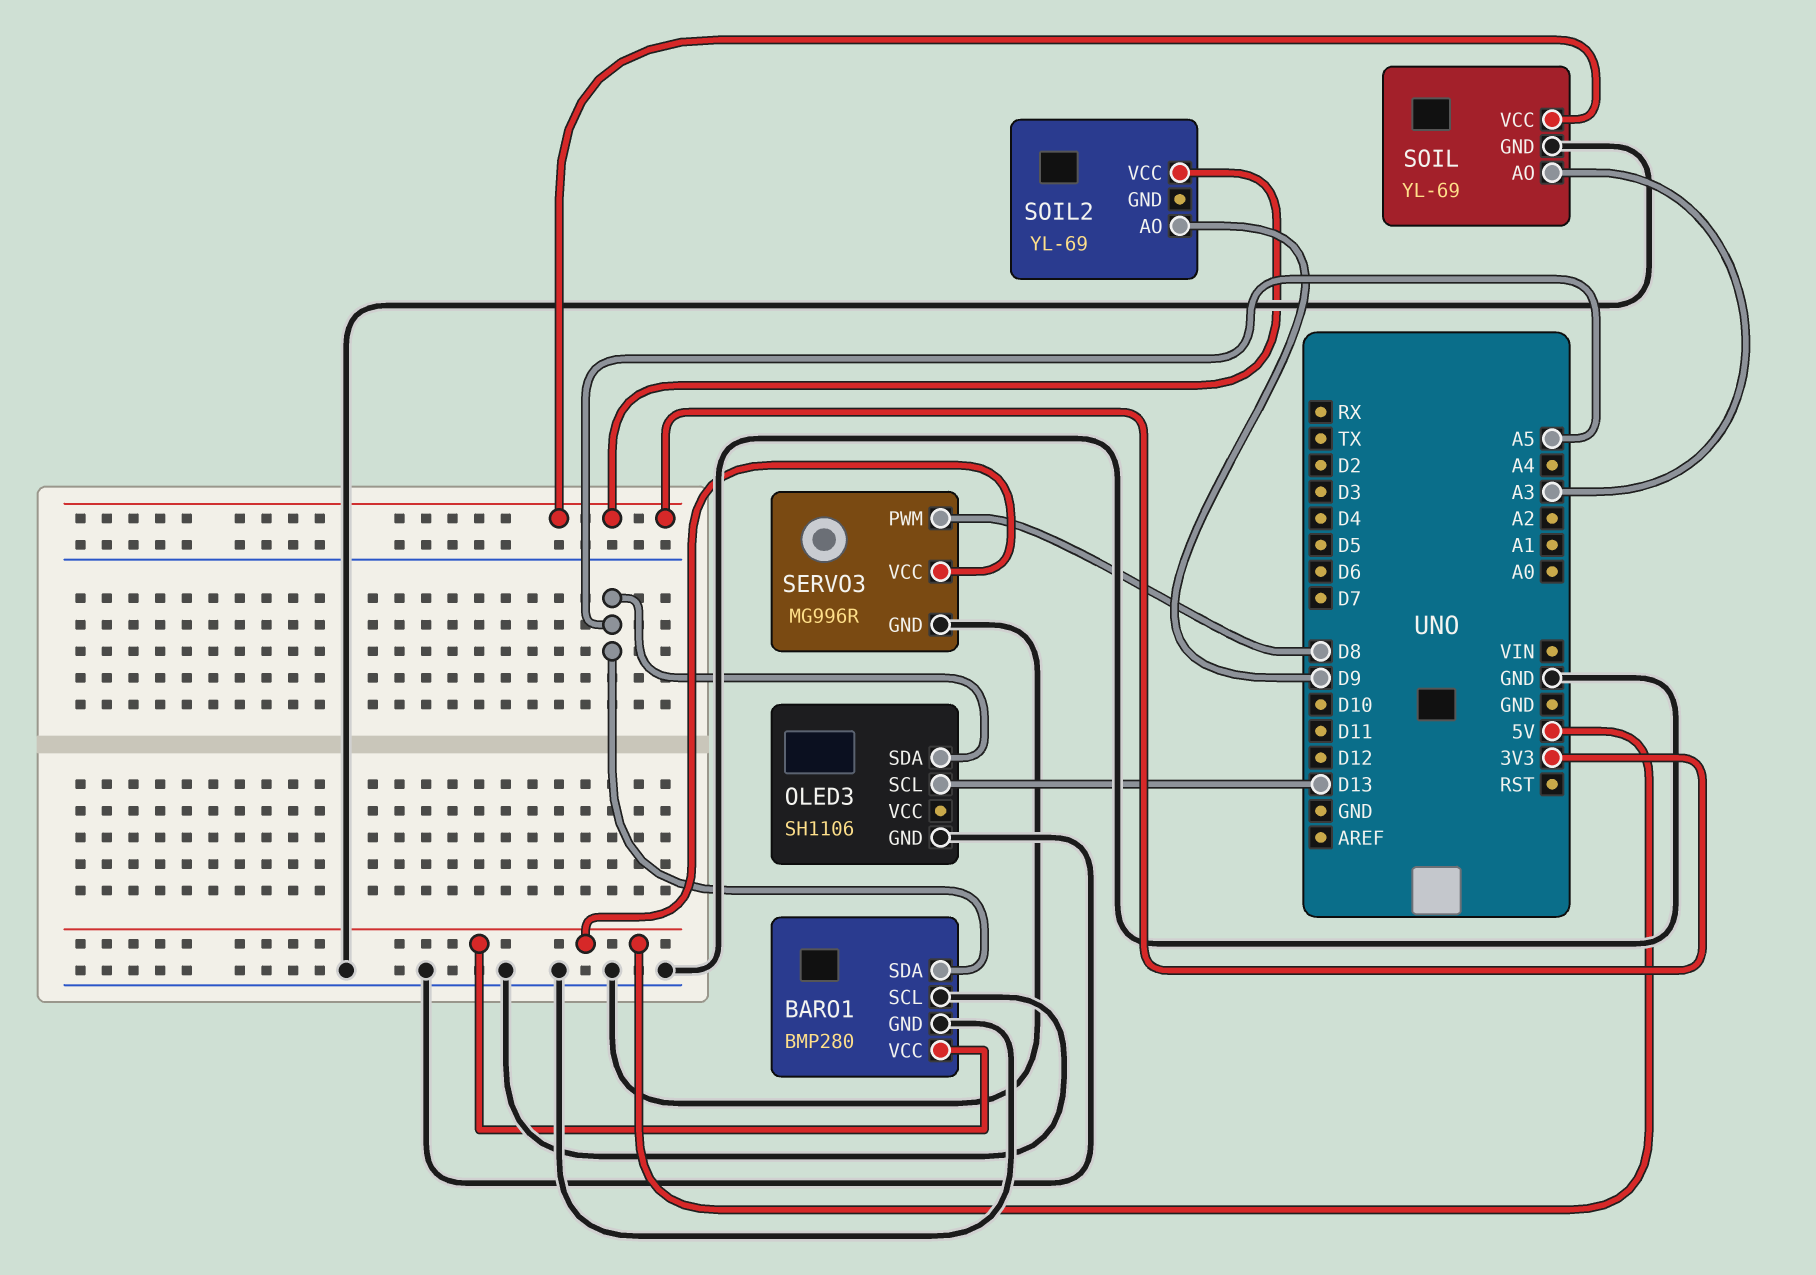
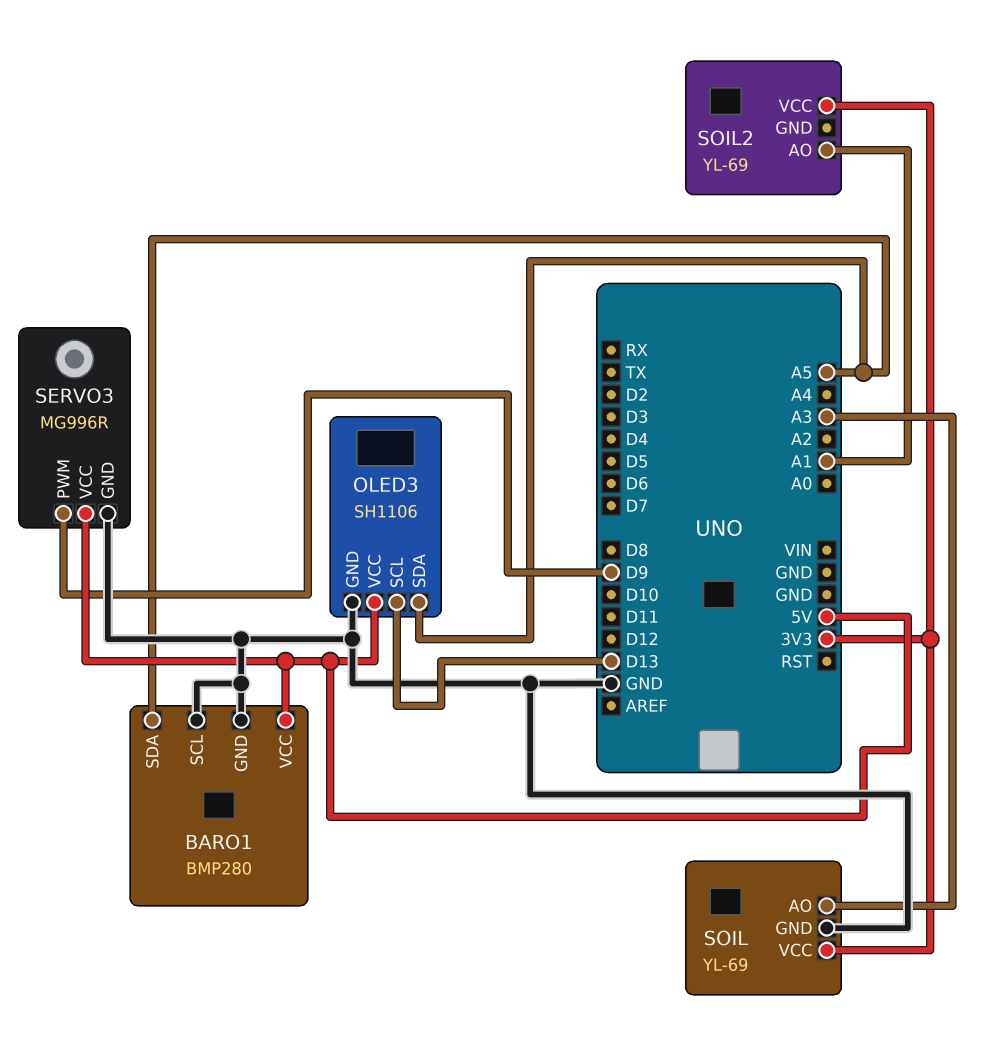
OLED3 pin VCC: none -> 5V
SERVO3 pin PWM: D8 -> D9
SOIL2 pin AO: D9 -> A1

